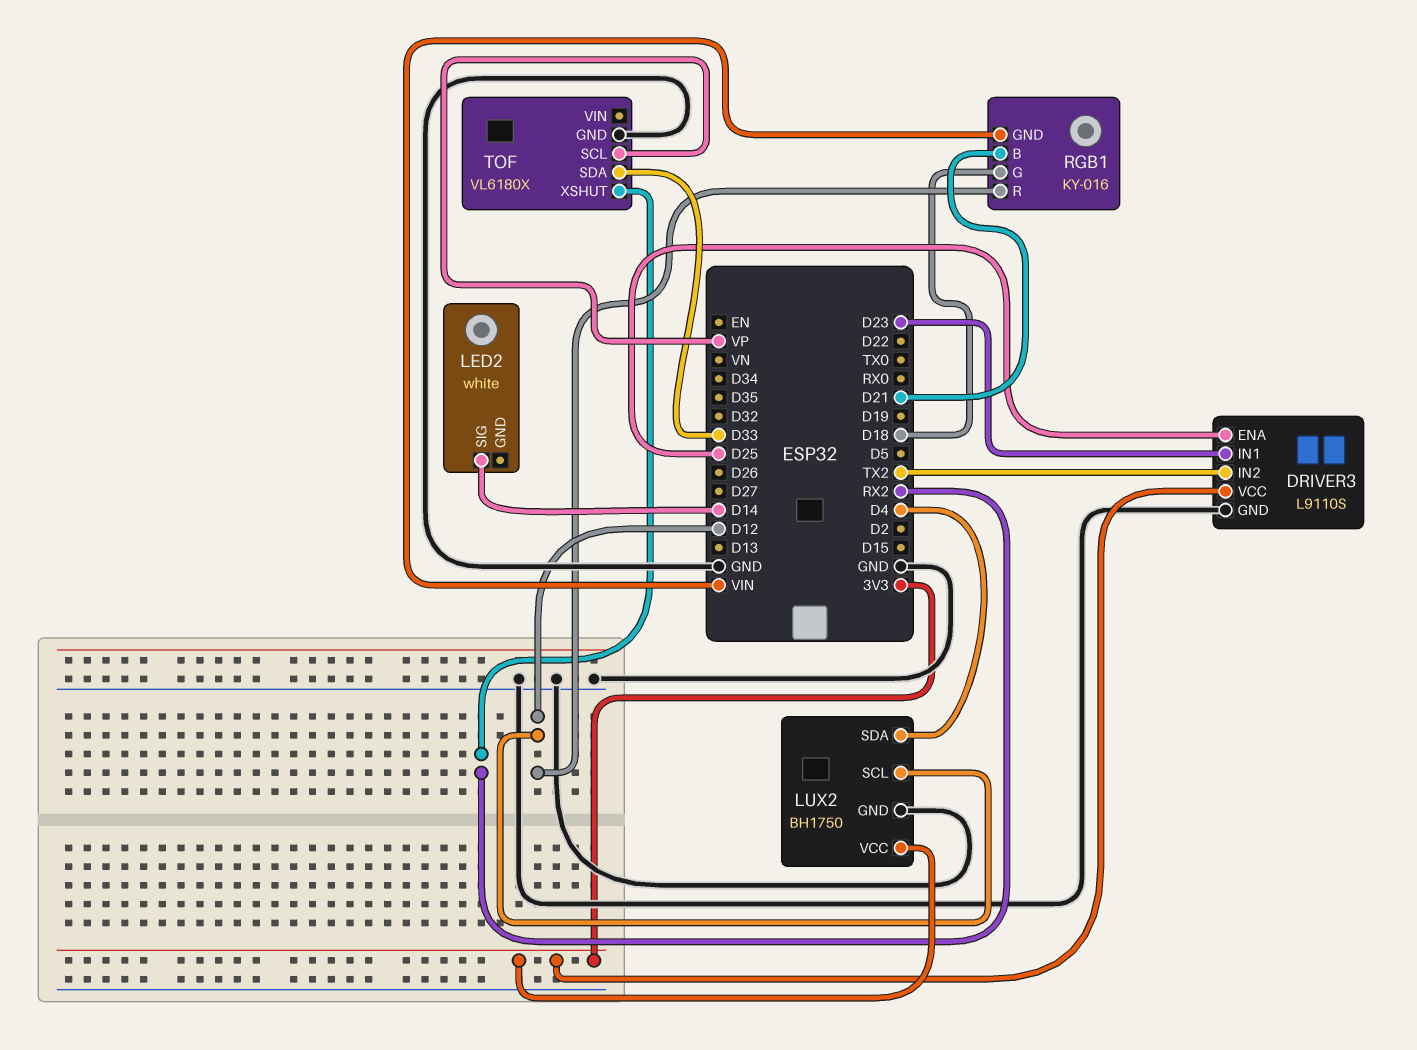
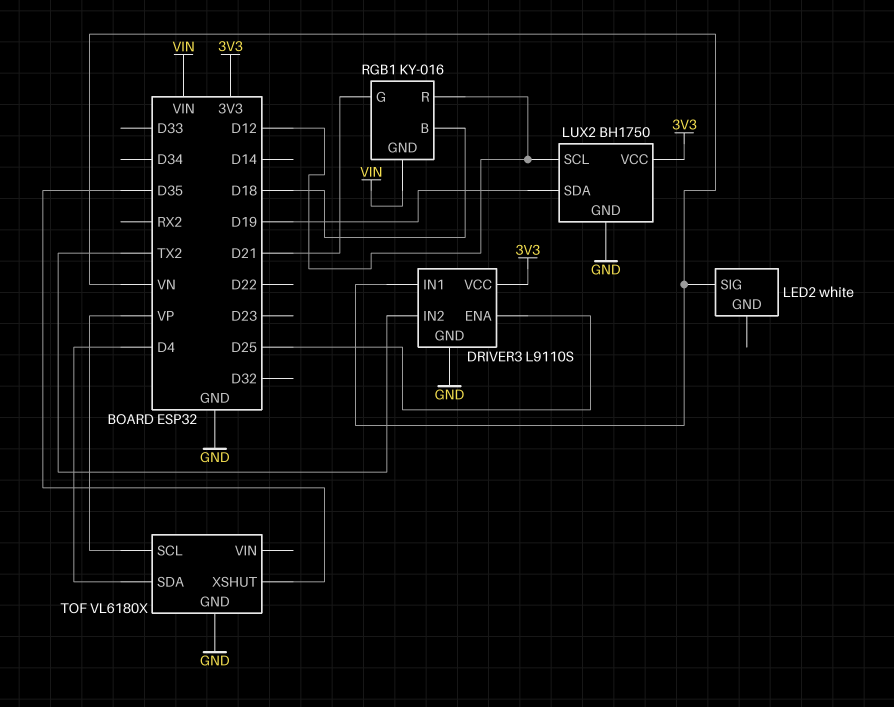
DRIVER3 pin IN1: D23 -> VN
LED2 pin SIG: D14 -> VN
LUX2 pin SDA: D4 -> D19
RGB1 pin B: D21 -> D18
RGB1 pin G: D18 -> D21
TOF pin SDA: D33 -> D4
TOF pin XSHUT: RX2 -> D35

